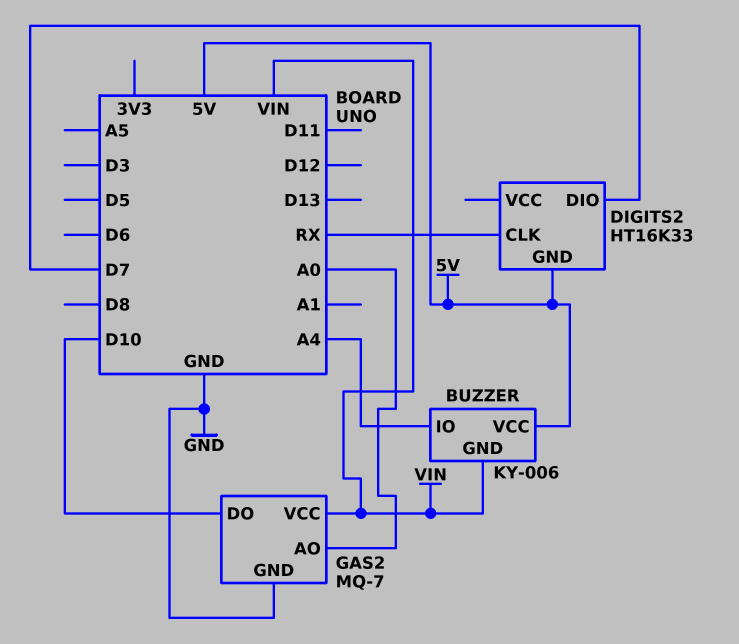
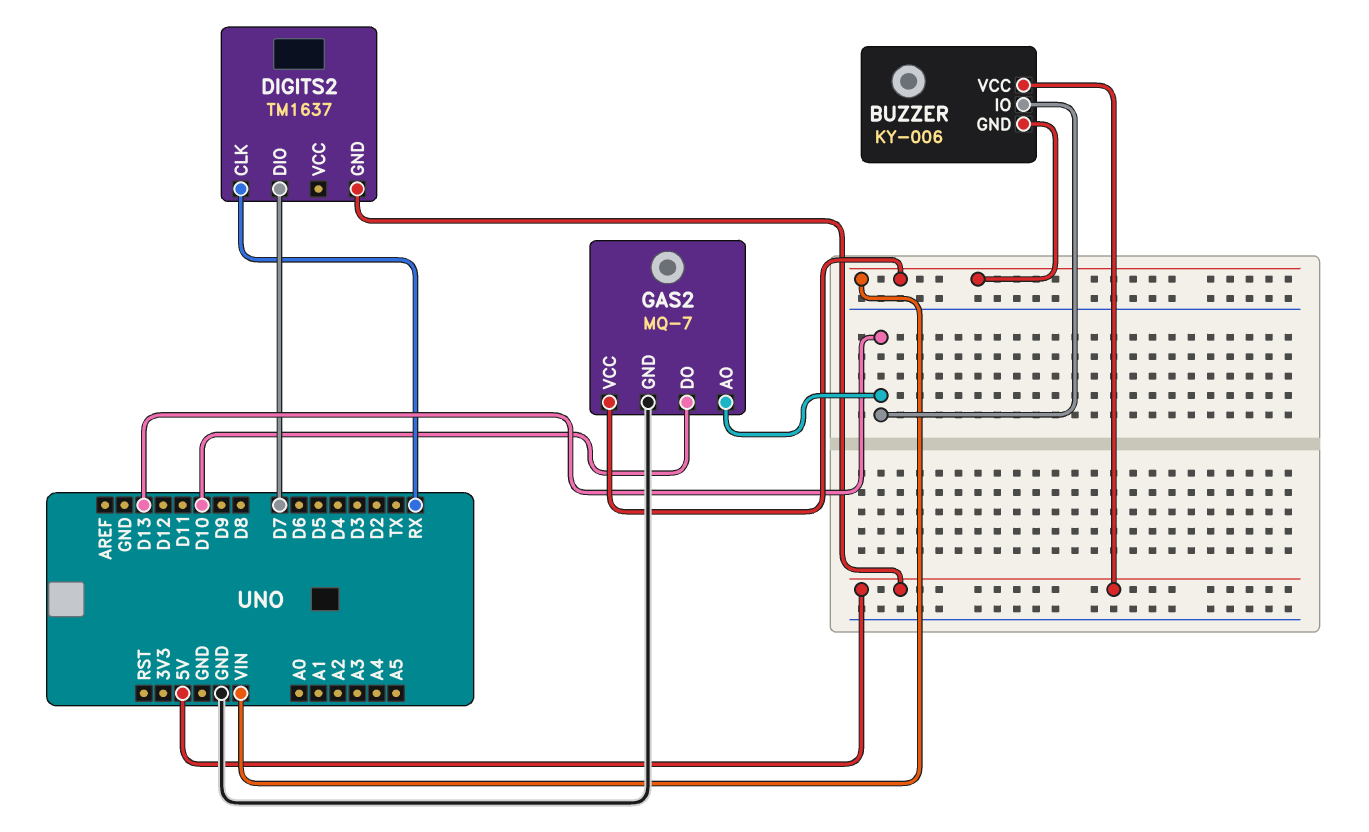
BUZZER pin IO: A4 -> D13
DIGITS2: HT16K33 -> TM1637
GAS2 pin AO: A0 -> D13

